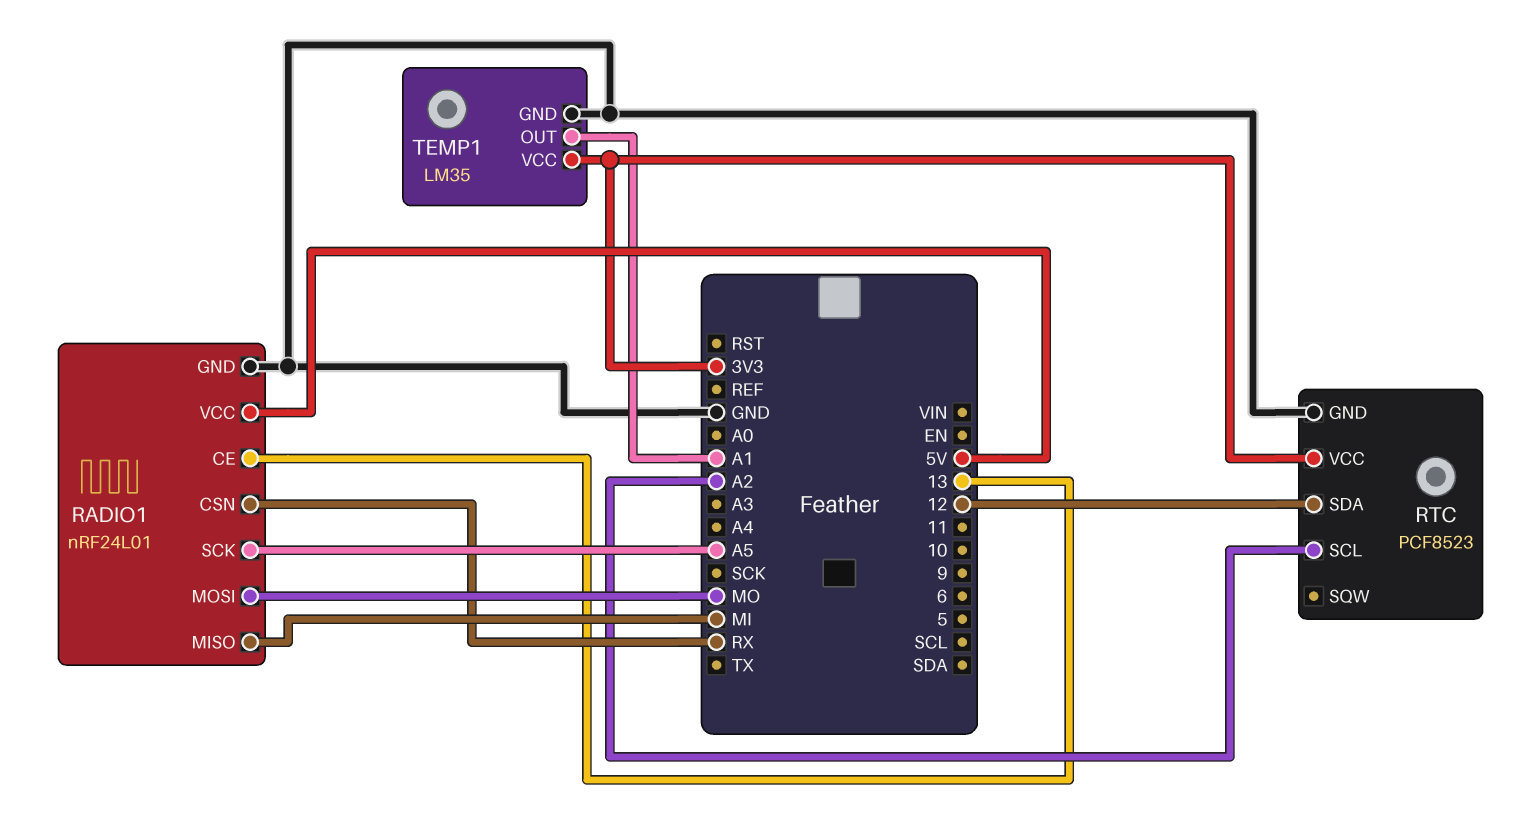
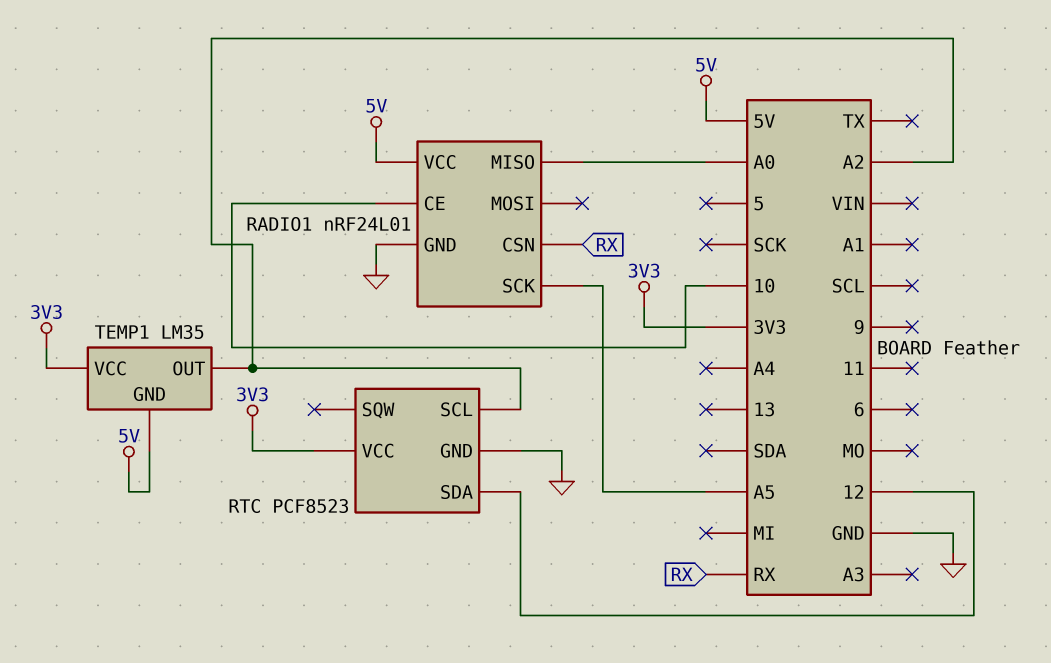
RADIO1 pin CE: 13 -> 10
RADIO1 pin MISO: MI -> A0
RADIO1 pin MOSI: MO -> none
TEMP1 pin GND: GND -> 5V
TEMP1 pin OUT: A1 -> A2

